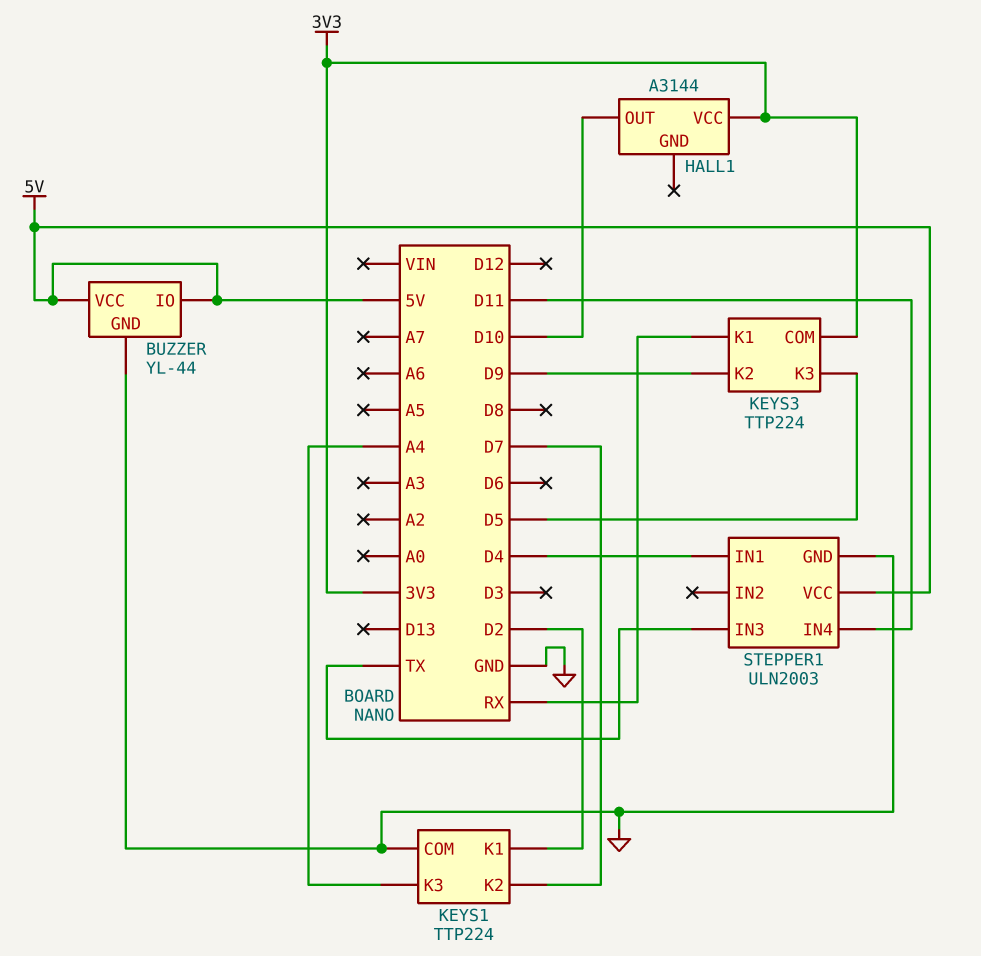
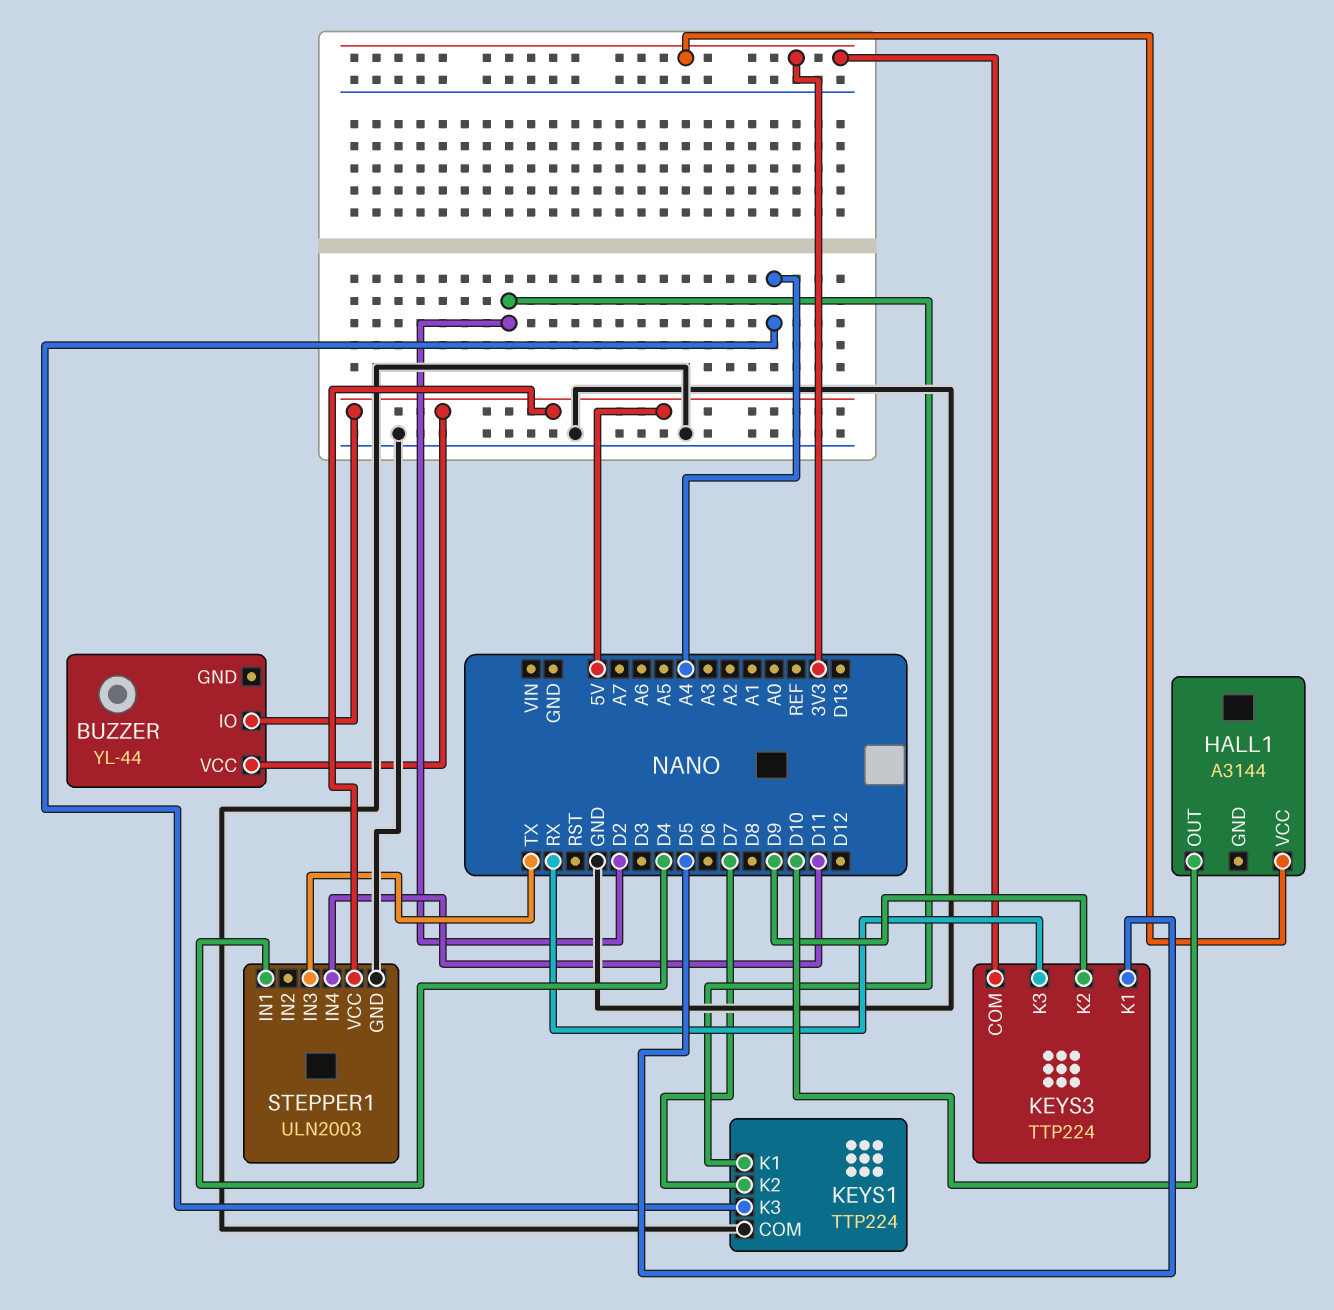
BUZZER pin GND: GND -> none
KEYS3 pin K1: RX -> D5
KEYS3 pin K3: D5 -> RX

